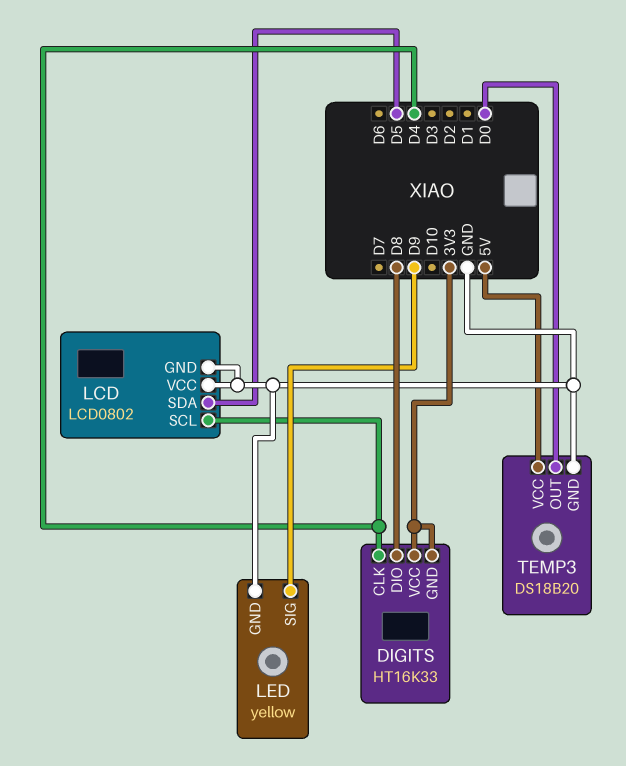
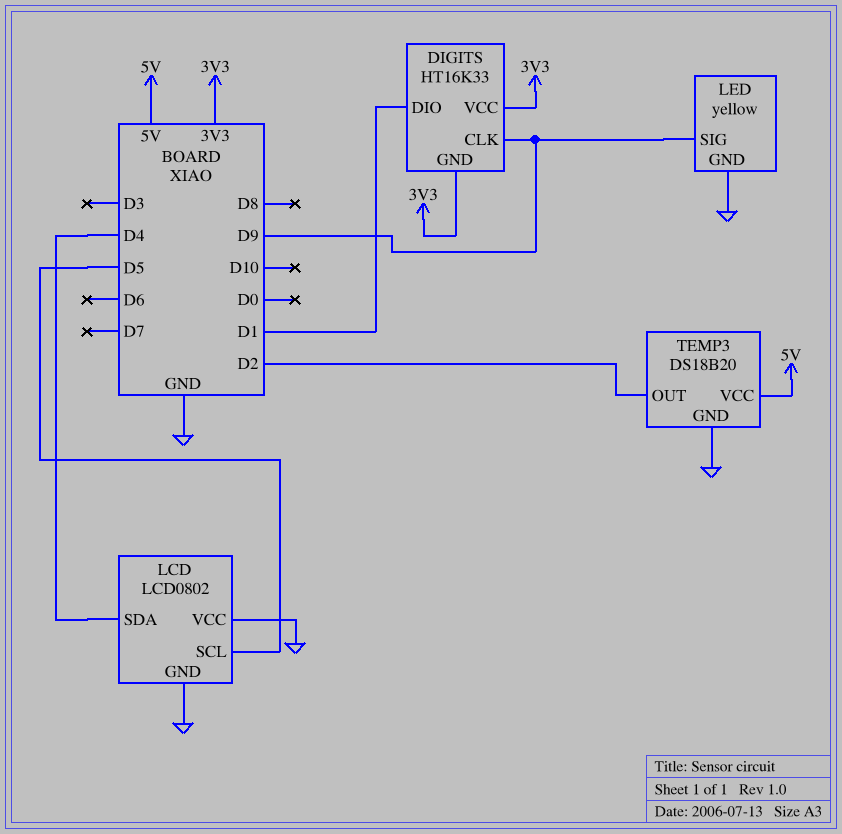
DIGITS pin CLK: D4 -> D9
DIGITS pin DIO: D8 -> D1
LCD pin SCL: D4 -> D5
LCD pin SDA: D5 -> D4
TEMP3 pin OUT: D0 -> D2

